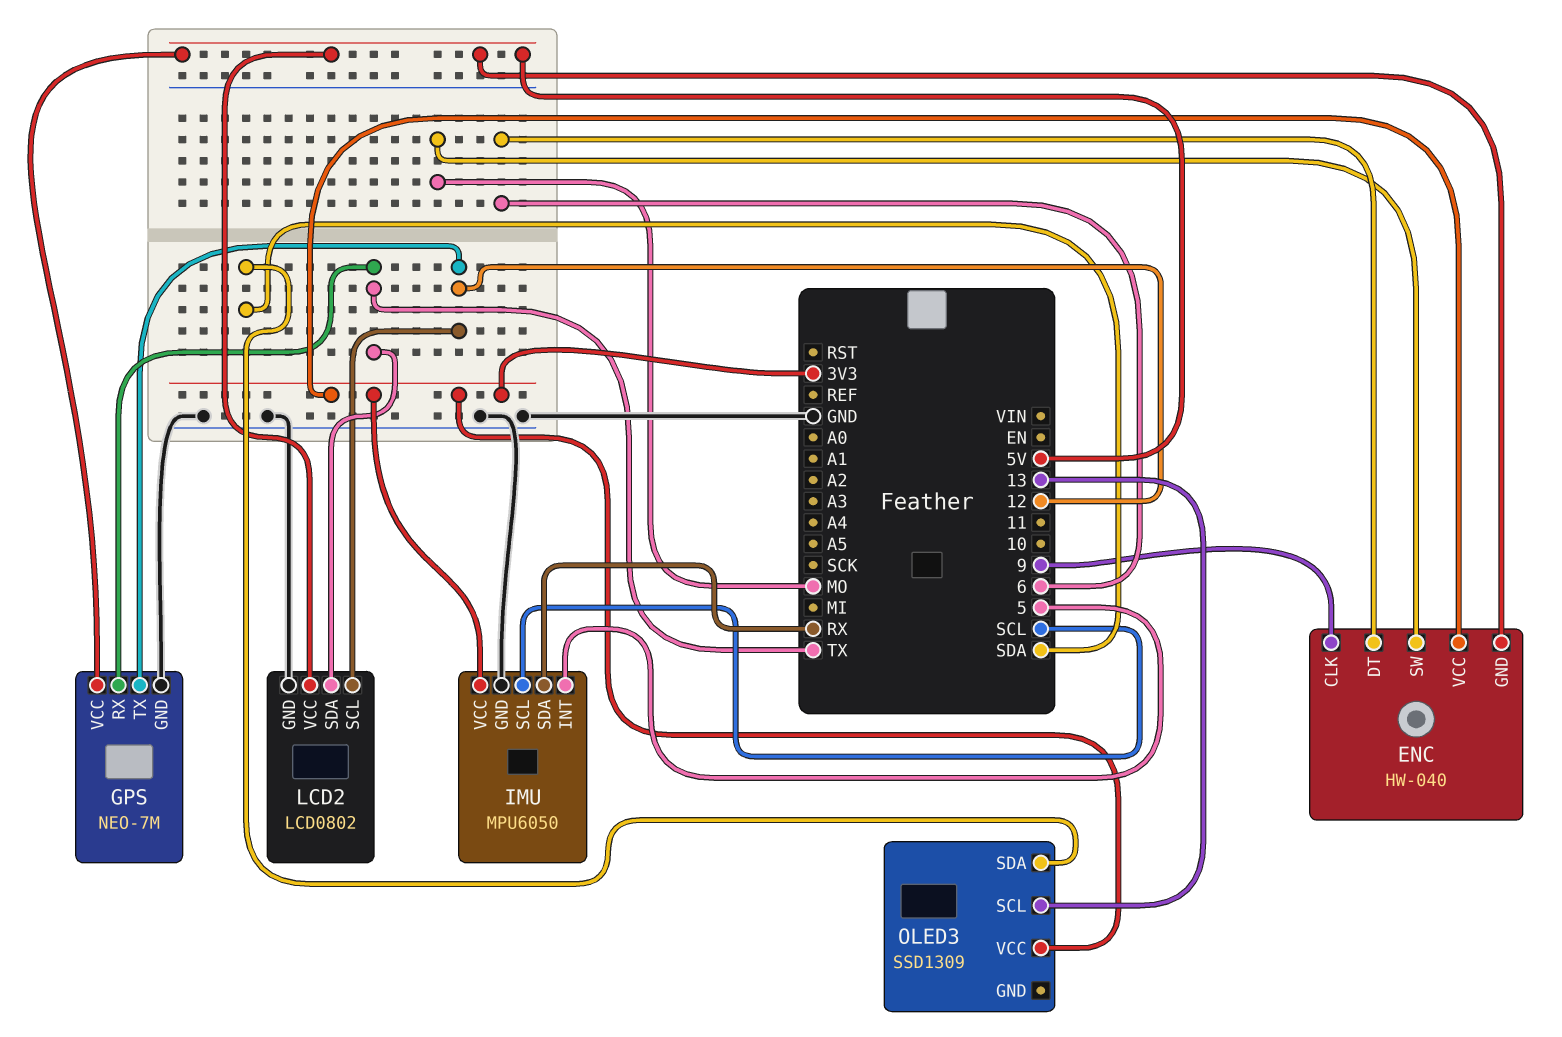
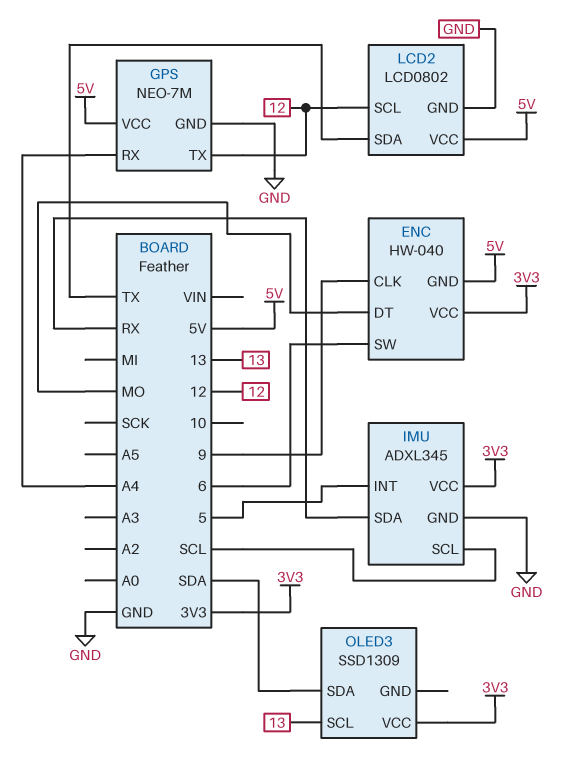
ENC pin DT: 6 -> MO
ENC pin SW: MO -> 6
GPS pin RX: TX -> A4
IMU: MPU6050 -> ADXL345

